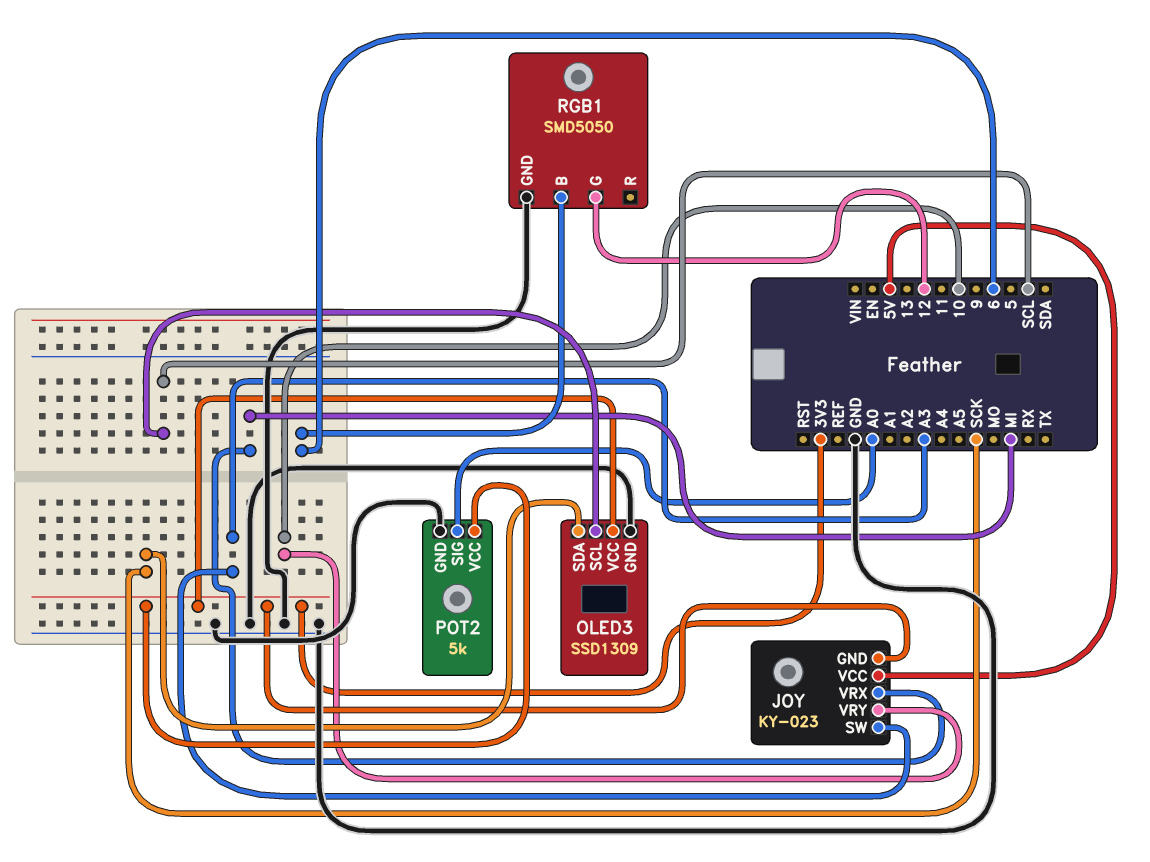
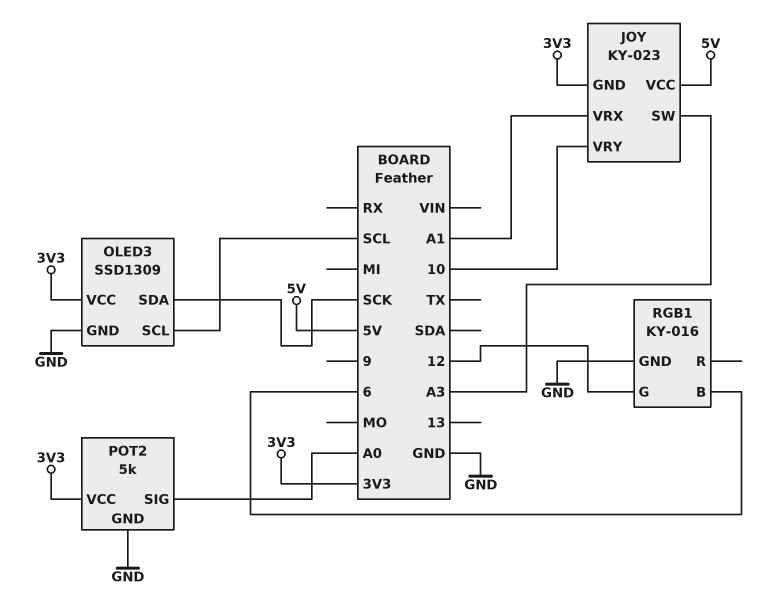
JOY pin VRX: MI -> A1
RGB1: SMD5050 -> KY-016

